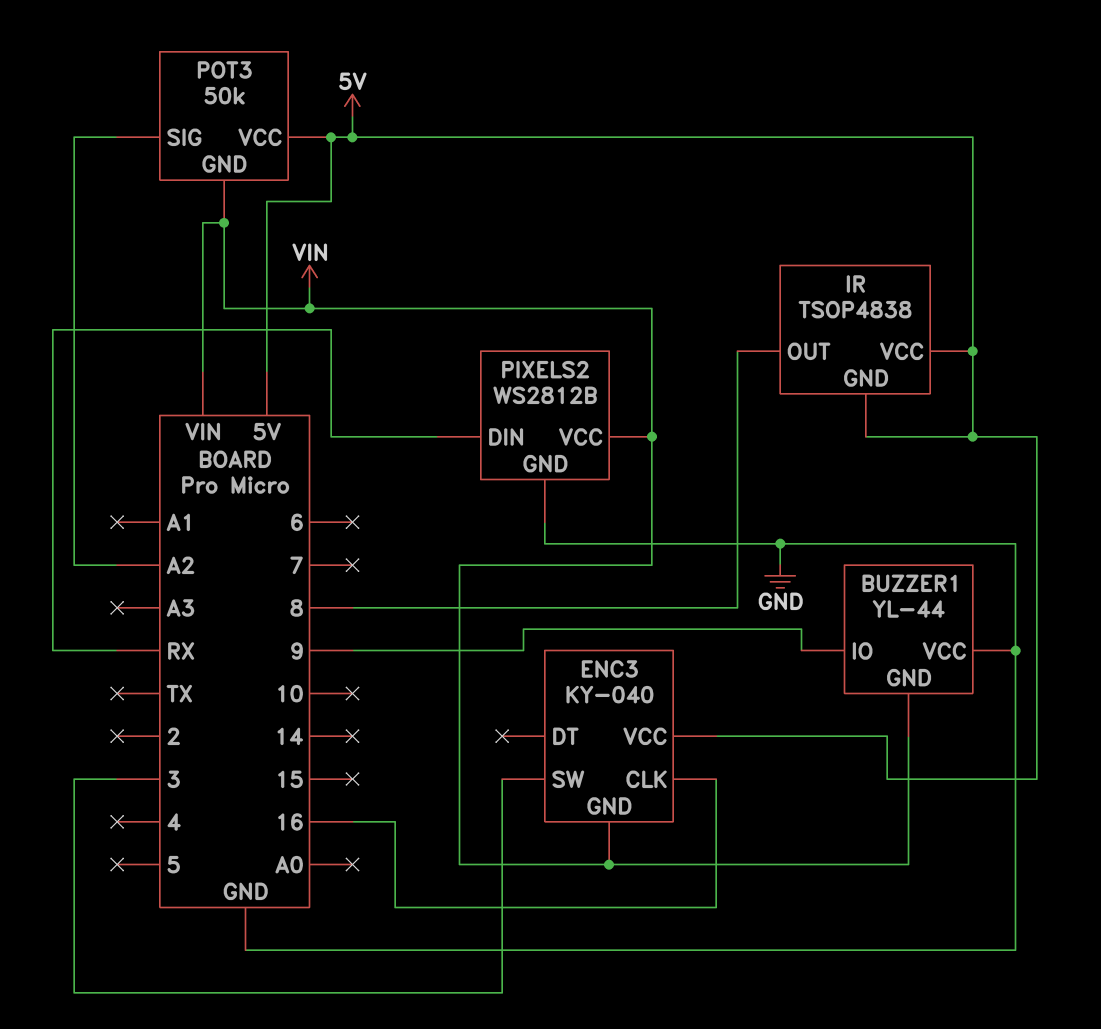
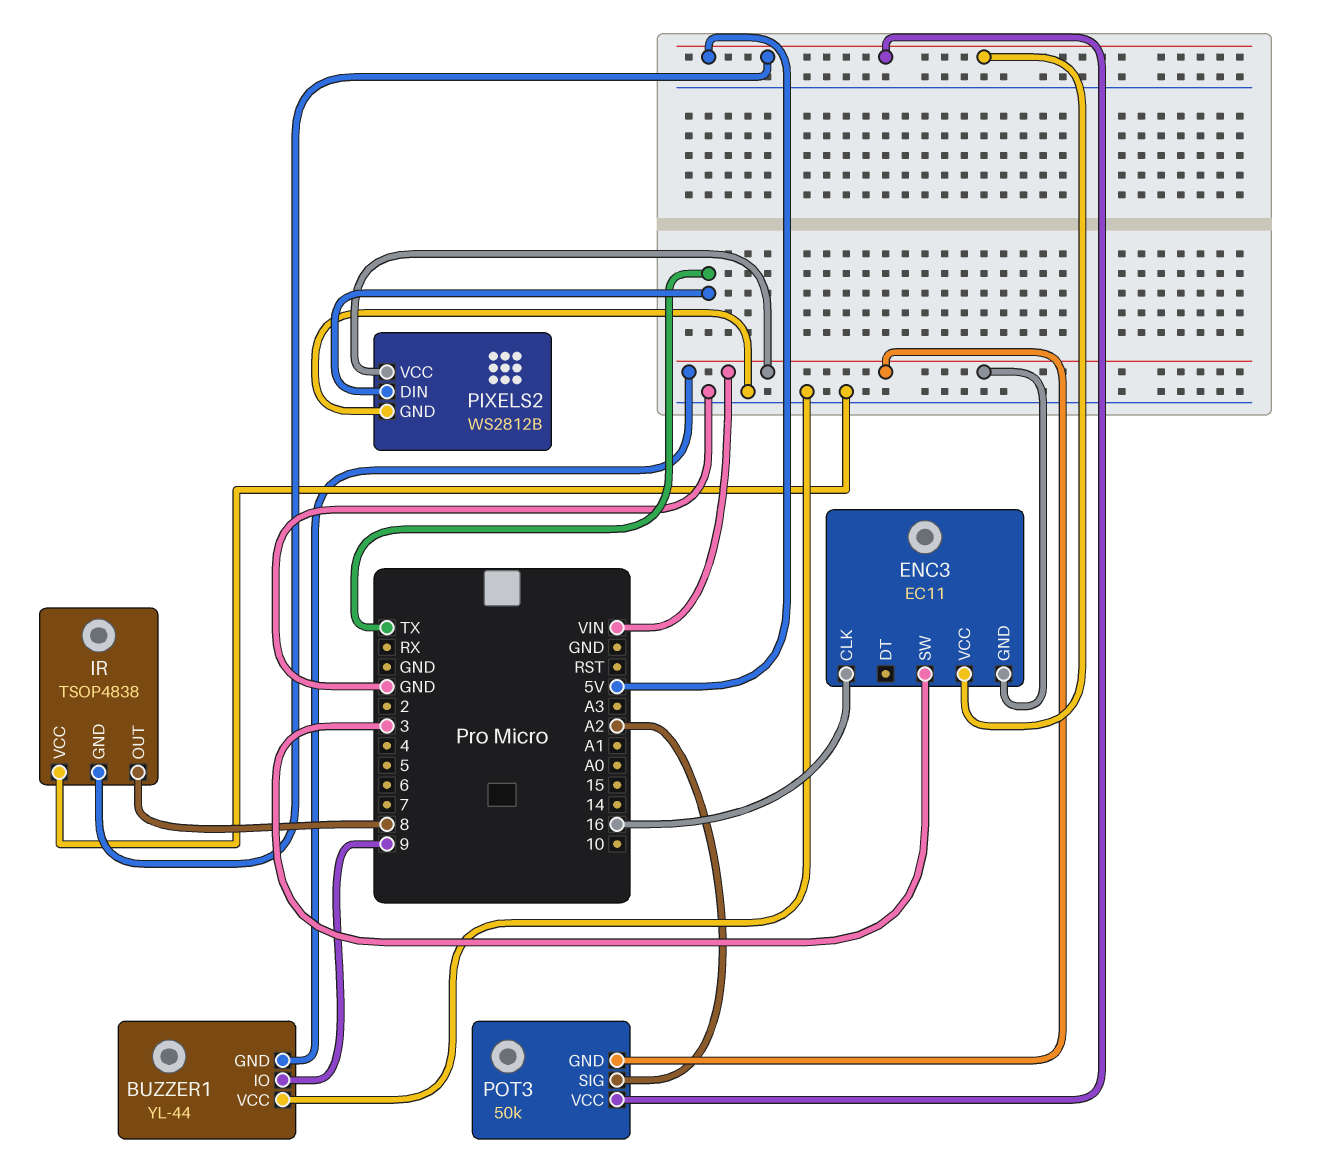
ENC3: KY-040 -> EC11
IR pin VCC: 5V -> GND
PIXELS2 pin DIN: RX -> TX

